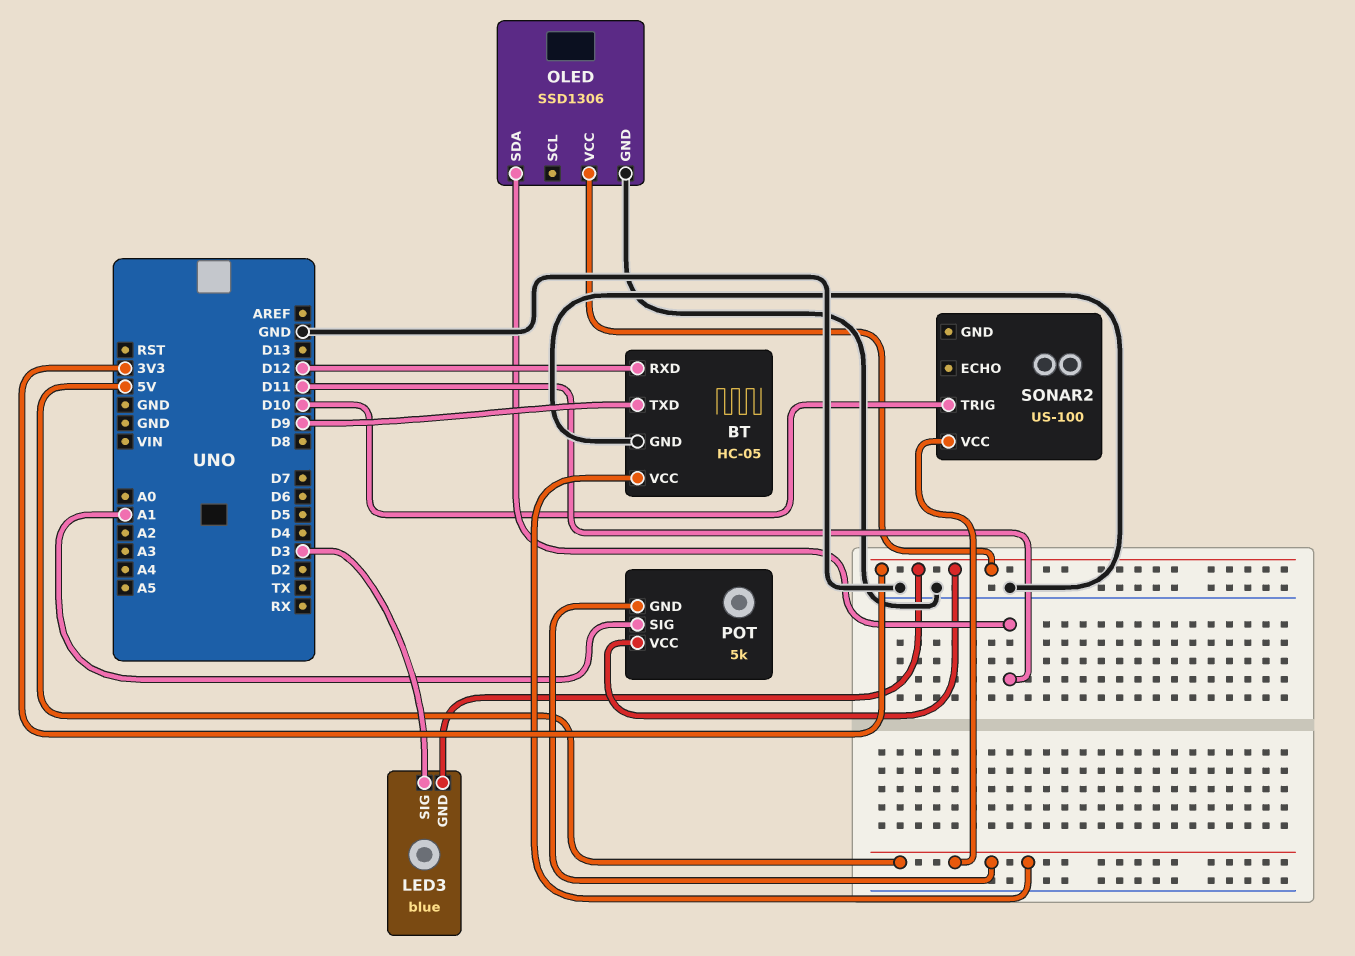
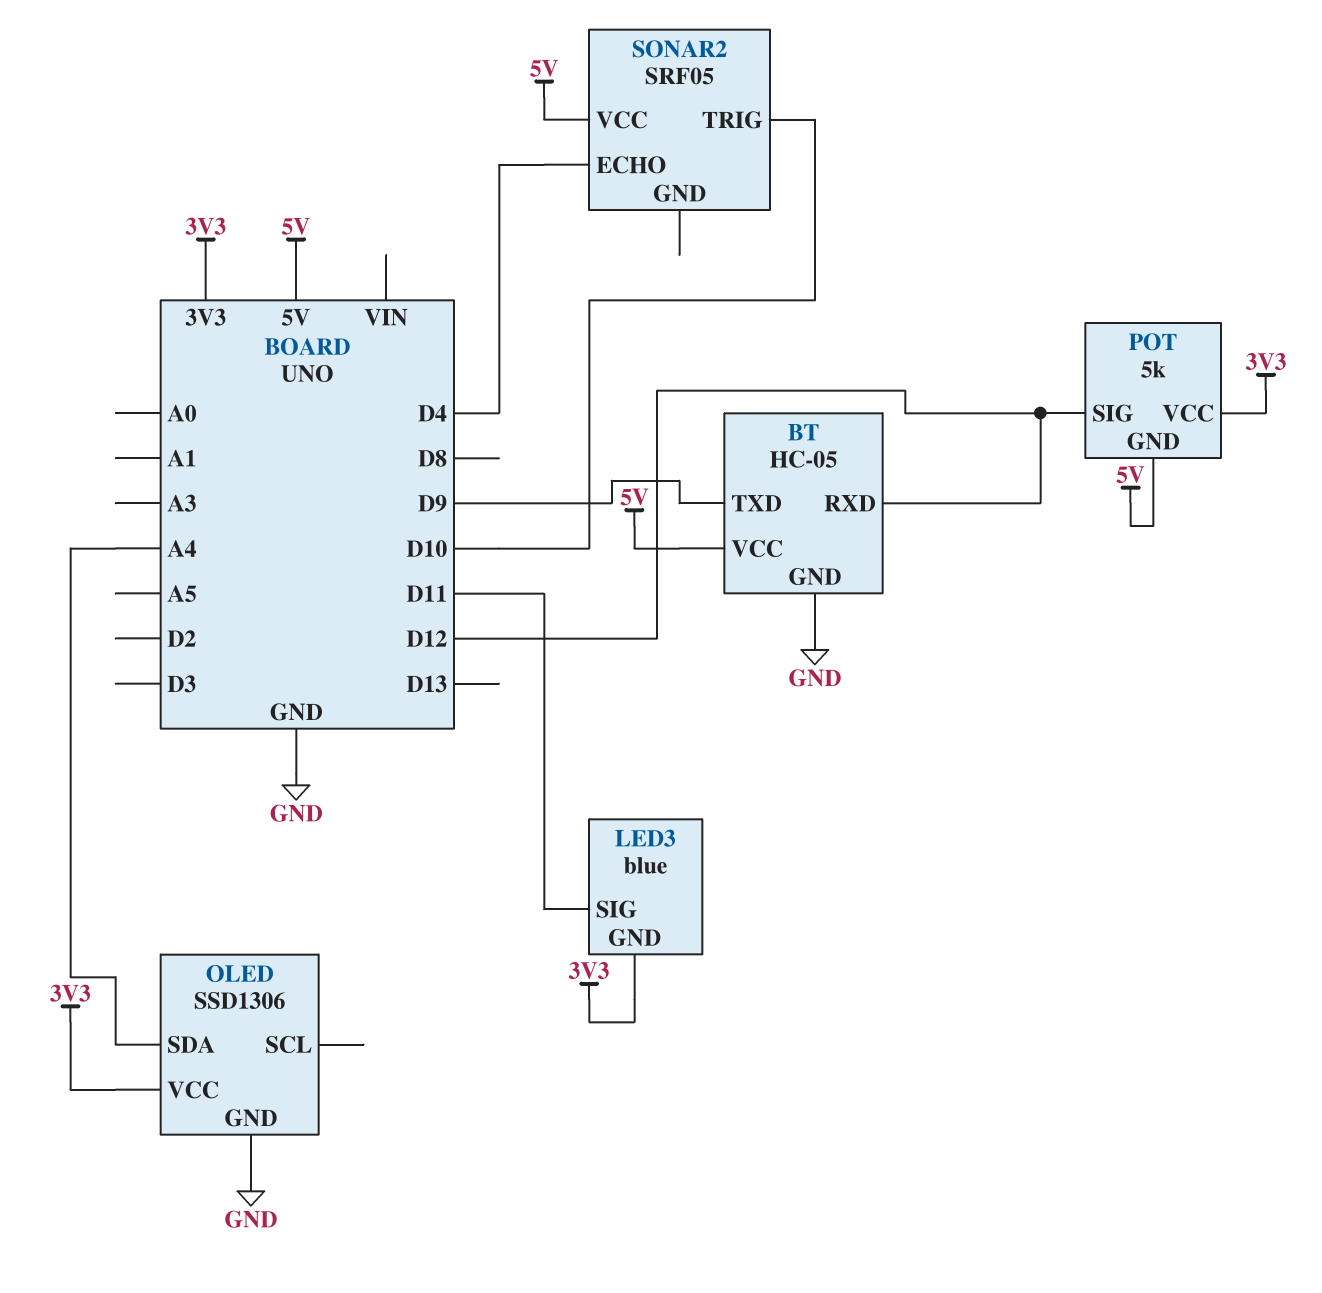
LED3 pin SIG: D3 -> D11
OLED pin SDA: D11 -> A4
POT pin SIG: A1 -> D12
SONAR2: US-100 -> SRF05
SONAR2 pin ECHO: none -> D4

